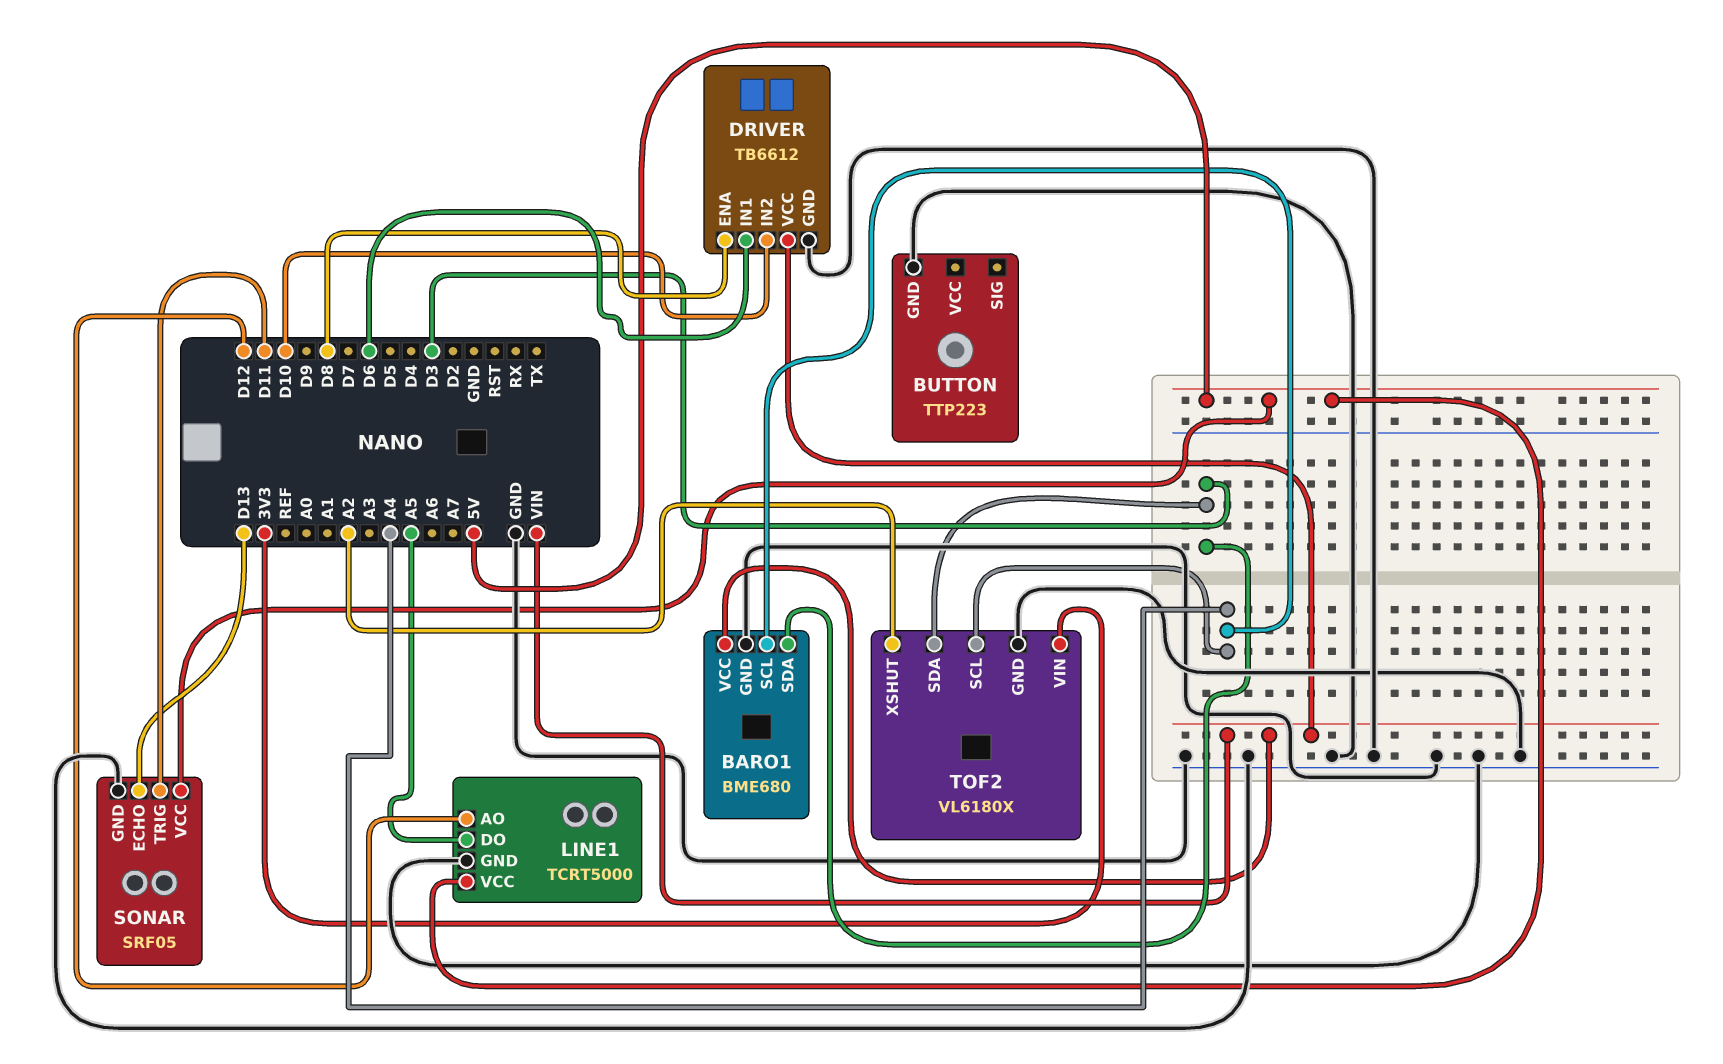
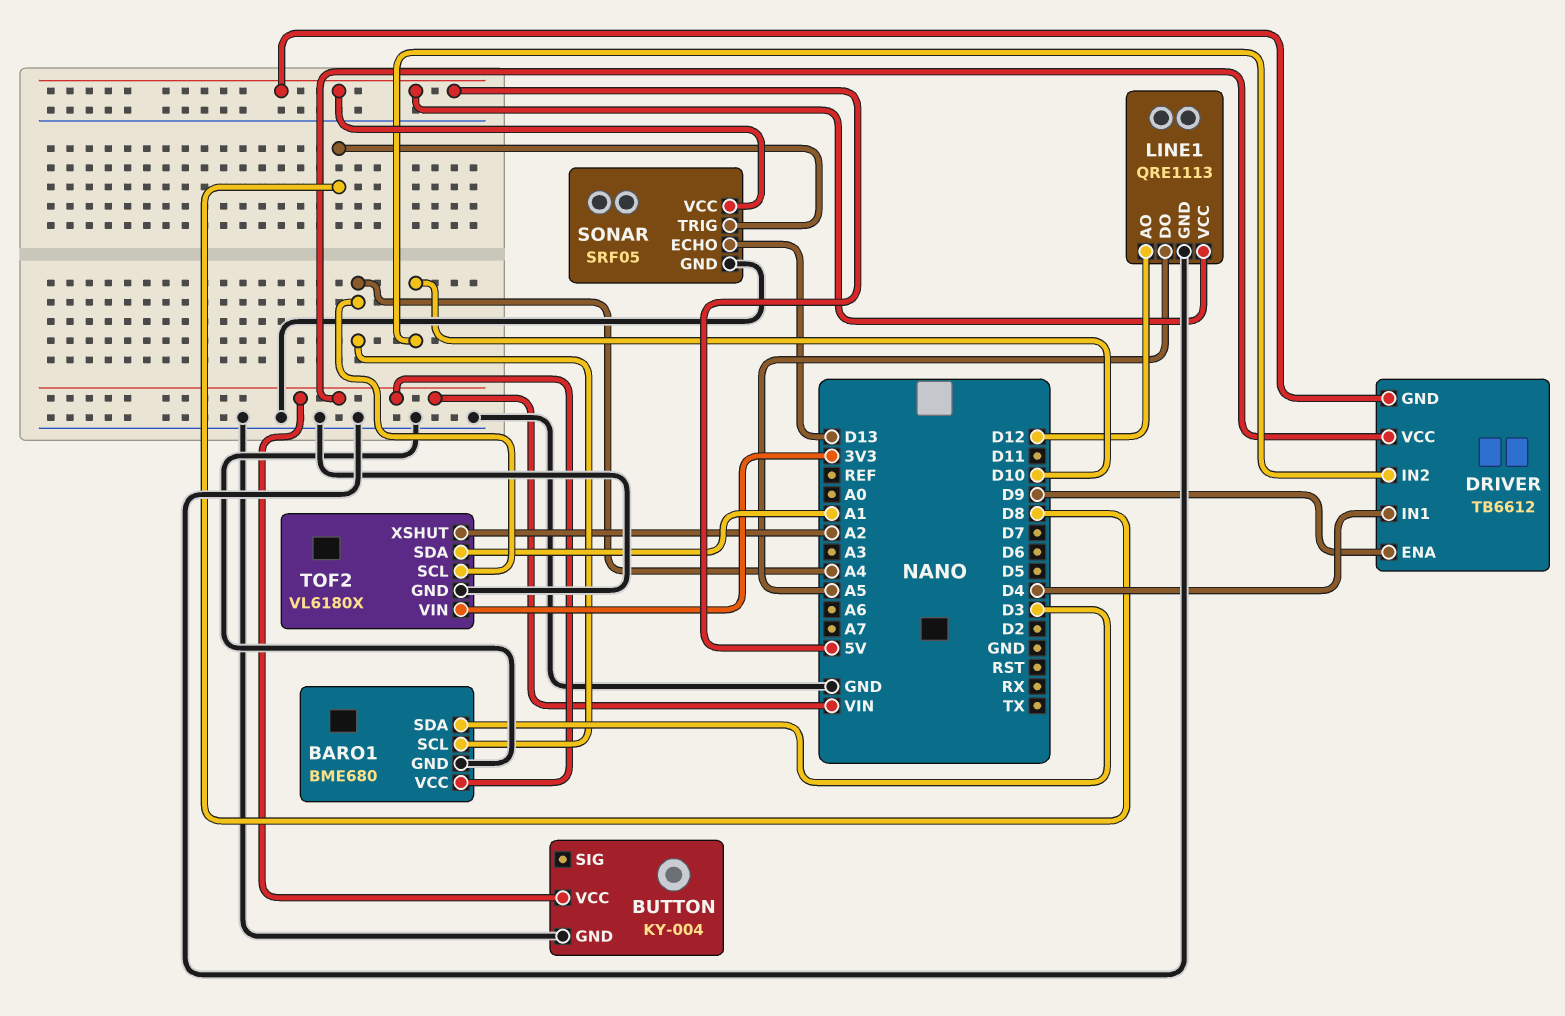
BUTTON: TTP223 -> KY-004
BUTTON pin VCC: none -> VIN
DRIVER pin ENA: D8 -> D9
DRIVER pin GND: GND -> 5V
DRIVER pin IN1: D6 -> D4
LINE1: TCRT5000 -> QRE1113
SONAR pin TRIG: D11 -> D8
TOF2 pin SDA: D3 -> A1

